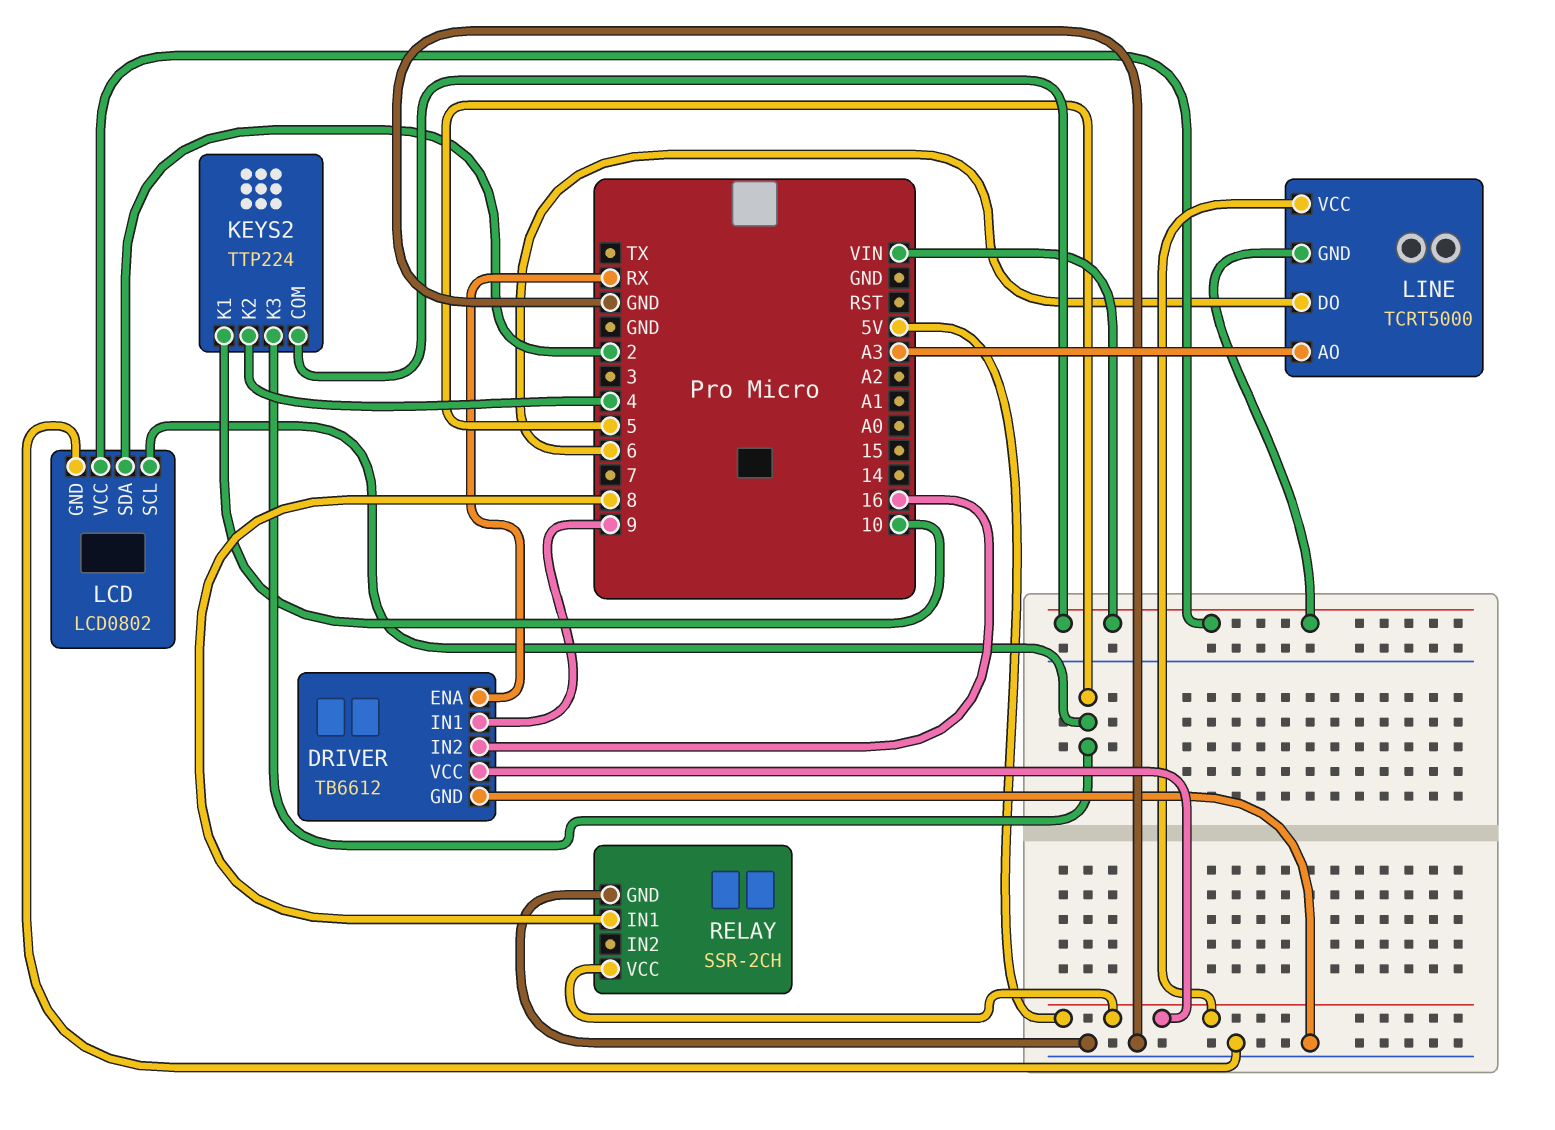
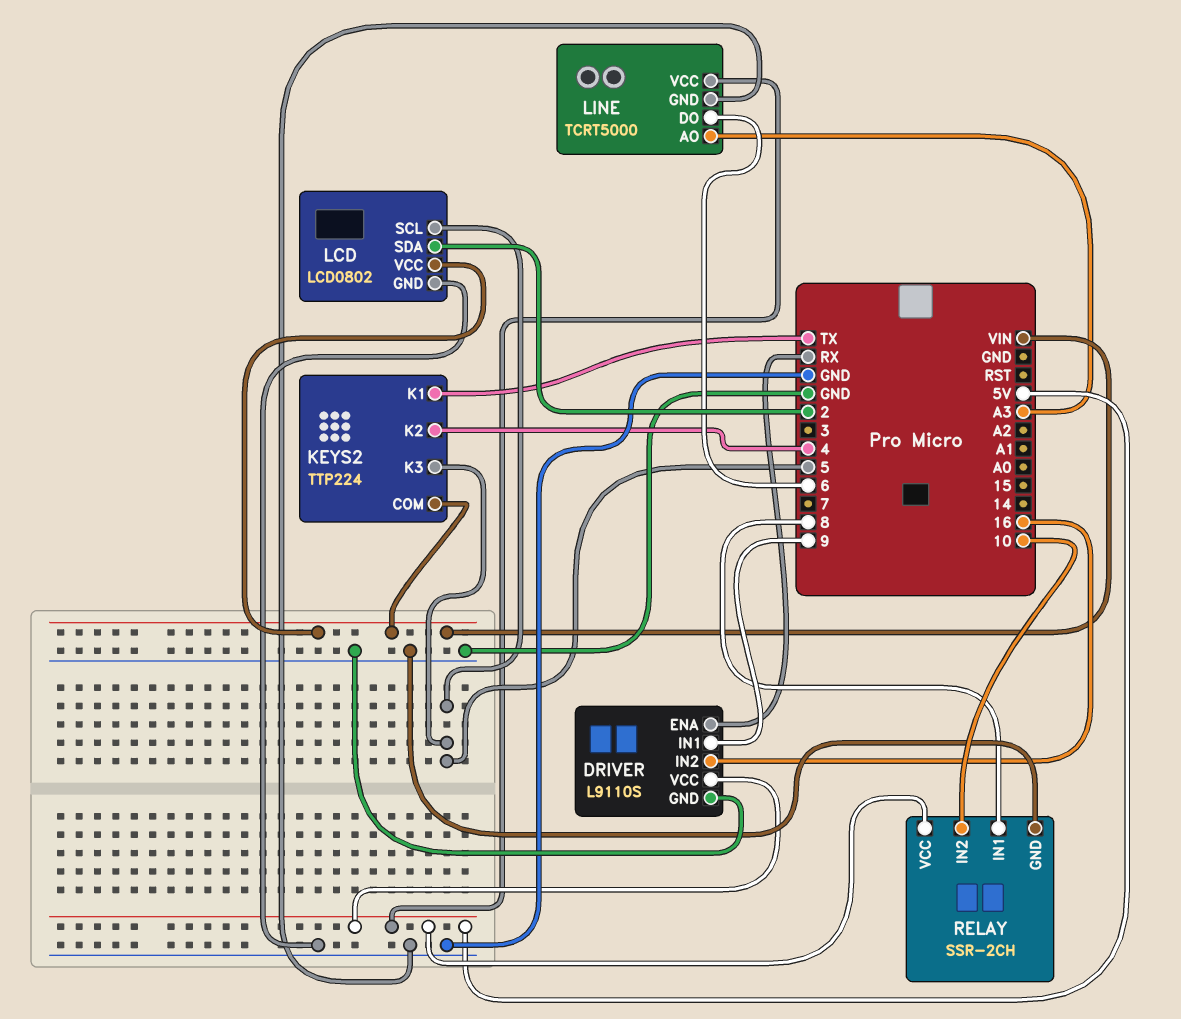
DRIVER: TB6612 -> L9110S
KEYS2 pin K1: 10 -> TX
LINE pin GND: VIN -> GND
RELAY pin IN2: none -> 10

